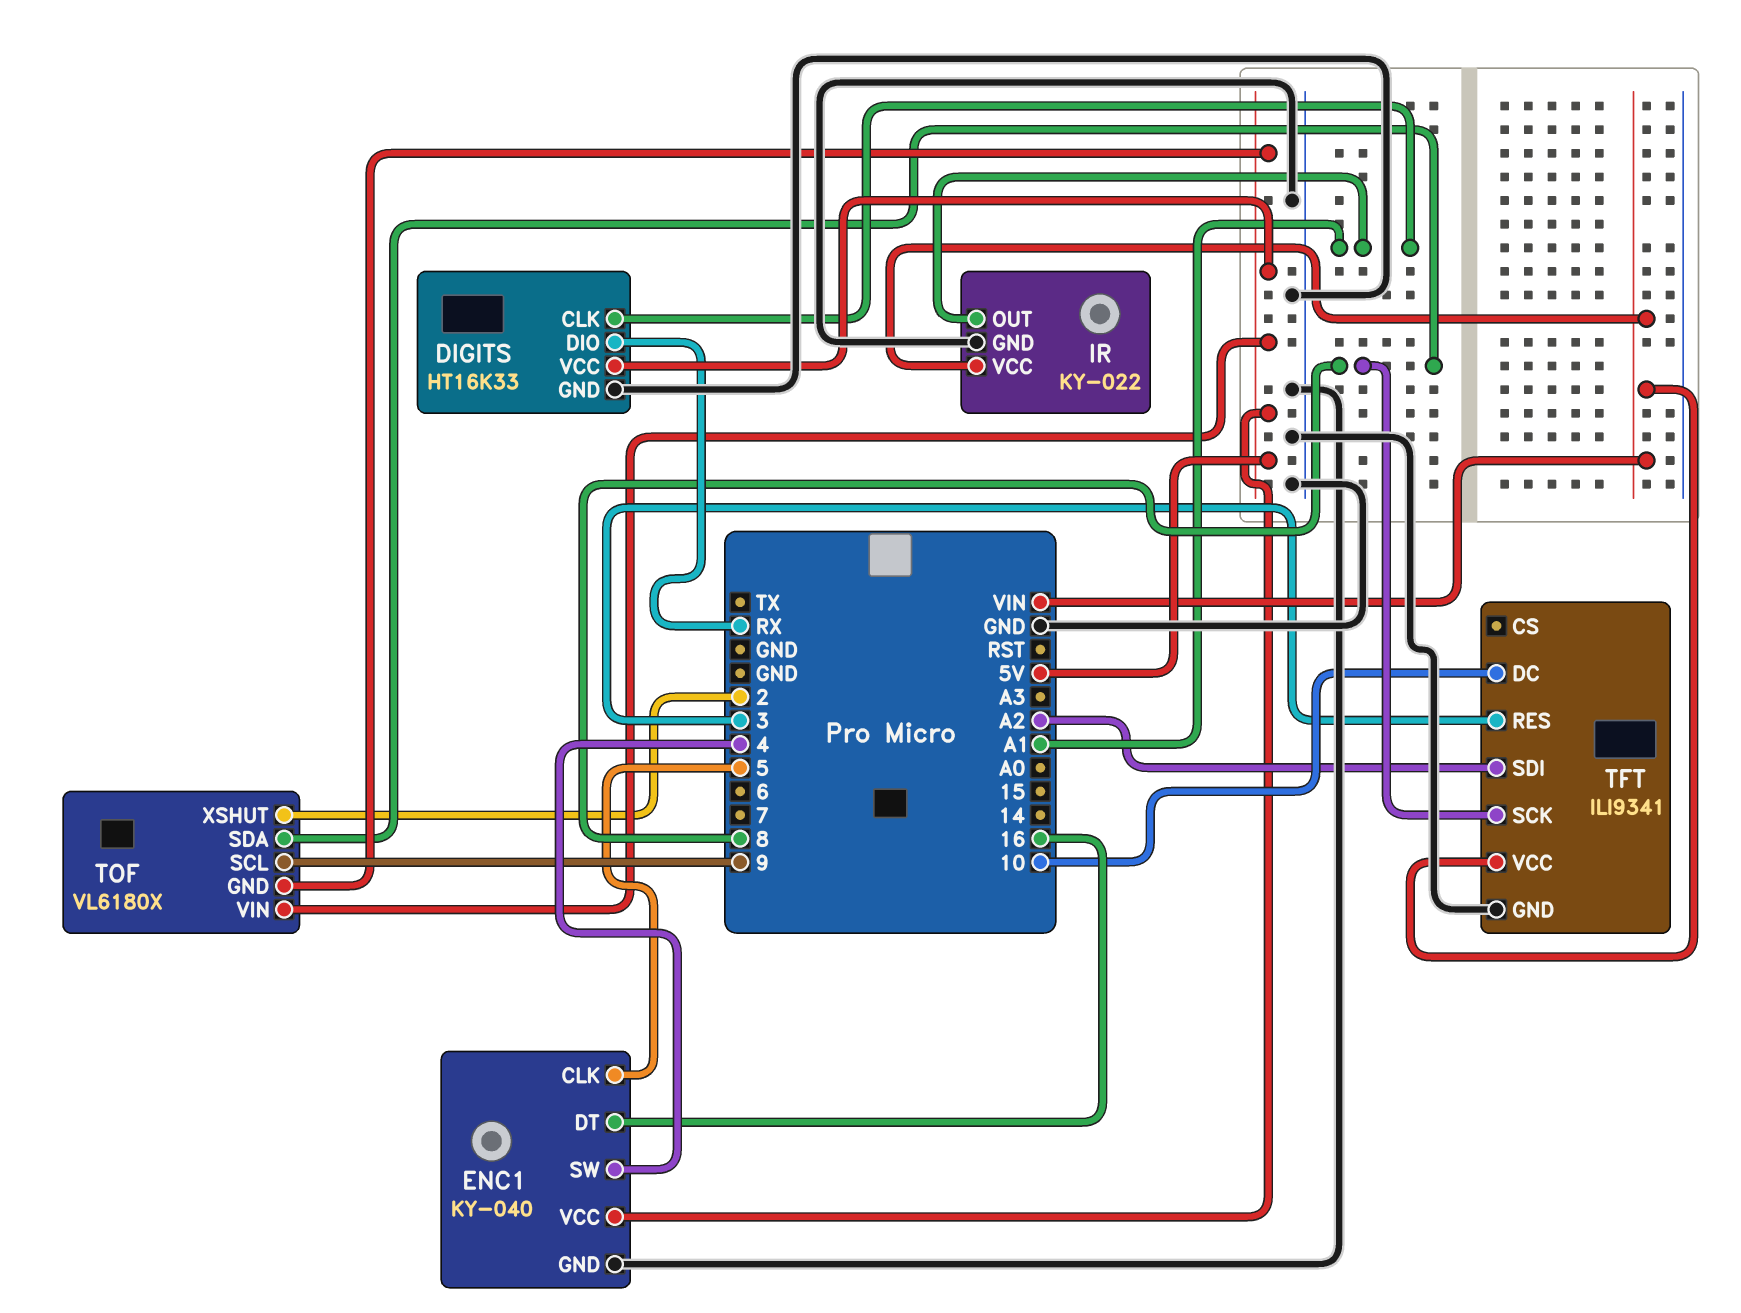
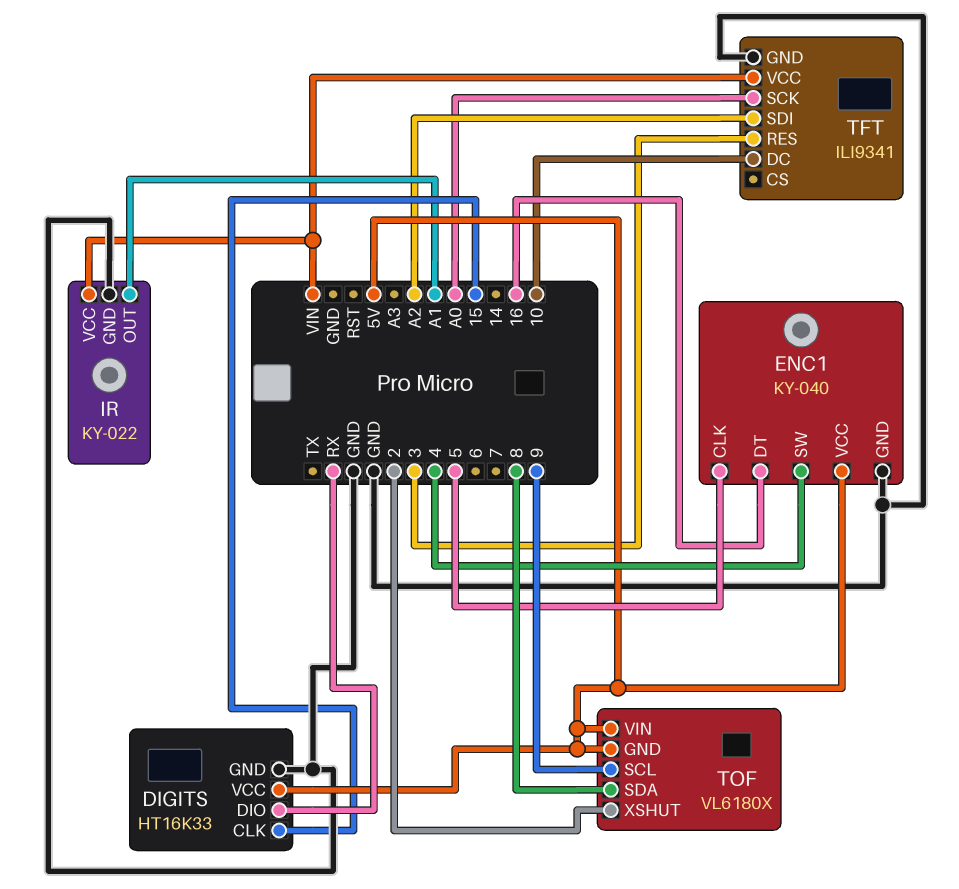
DIGITS pin CLK: A1 -> 15
TFT pin SCK: 8 -> A0

